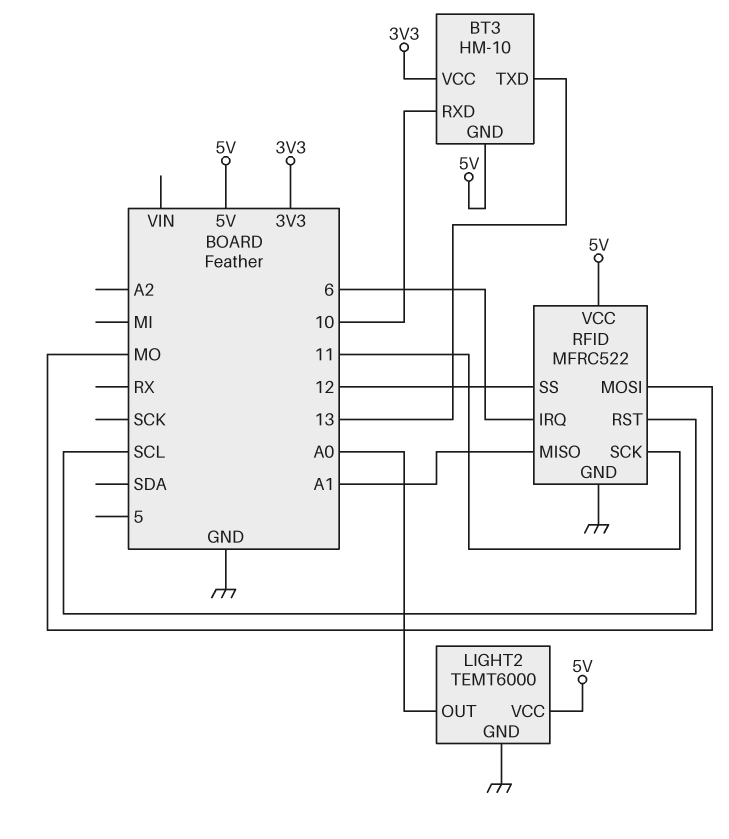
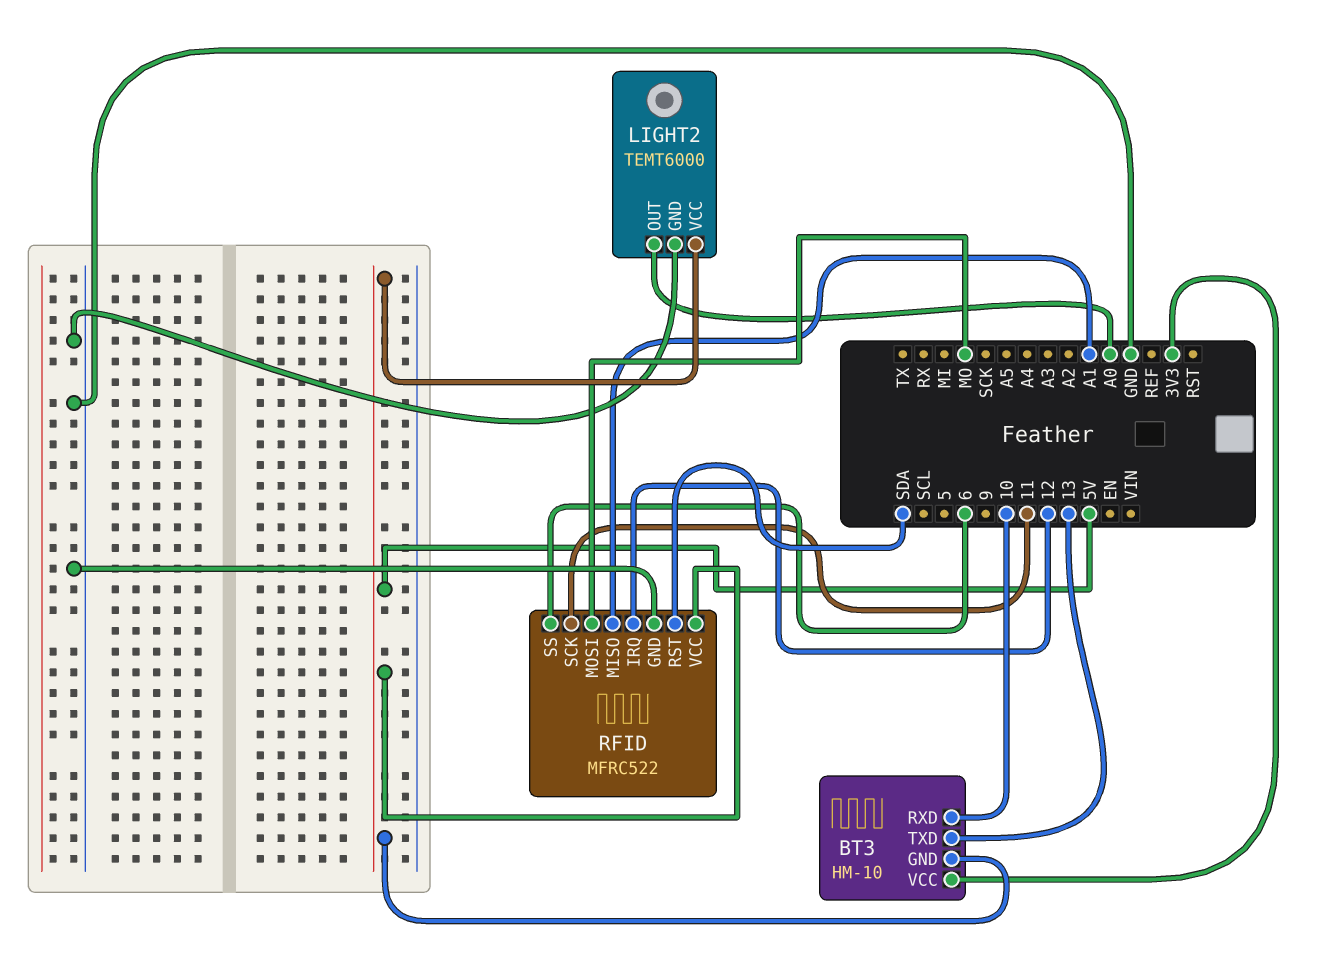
RFID pin IRQ: 6 -> 12
RFID pin RST: SCL -> SDA
RFID pin SS: 12 -> 6

